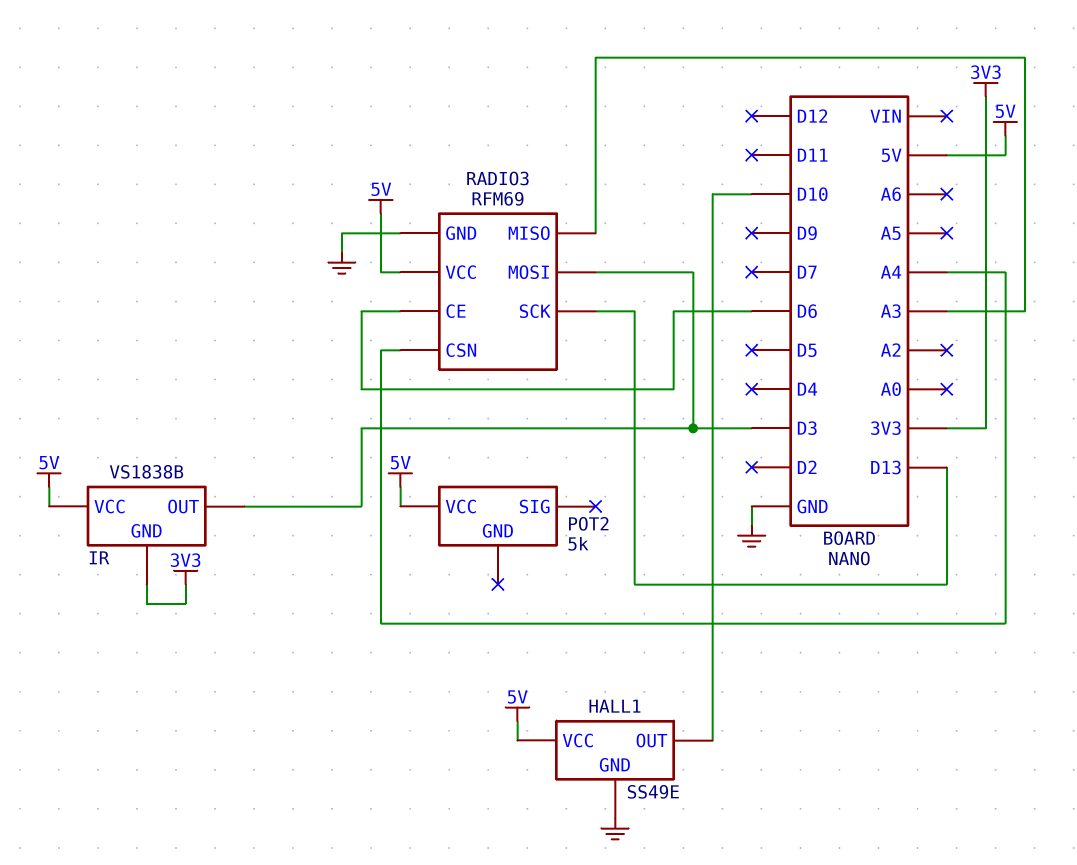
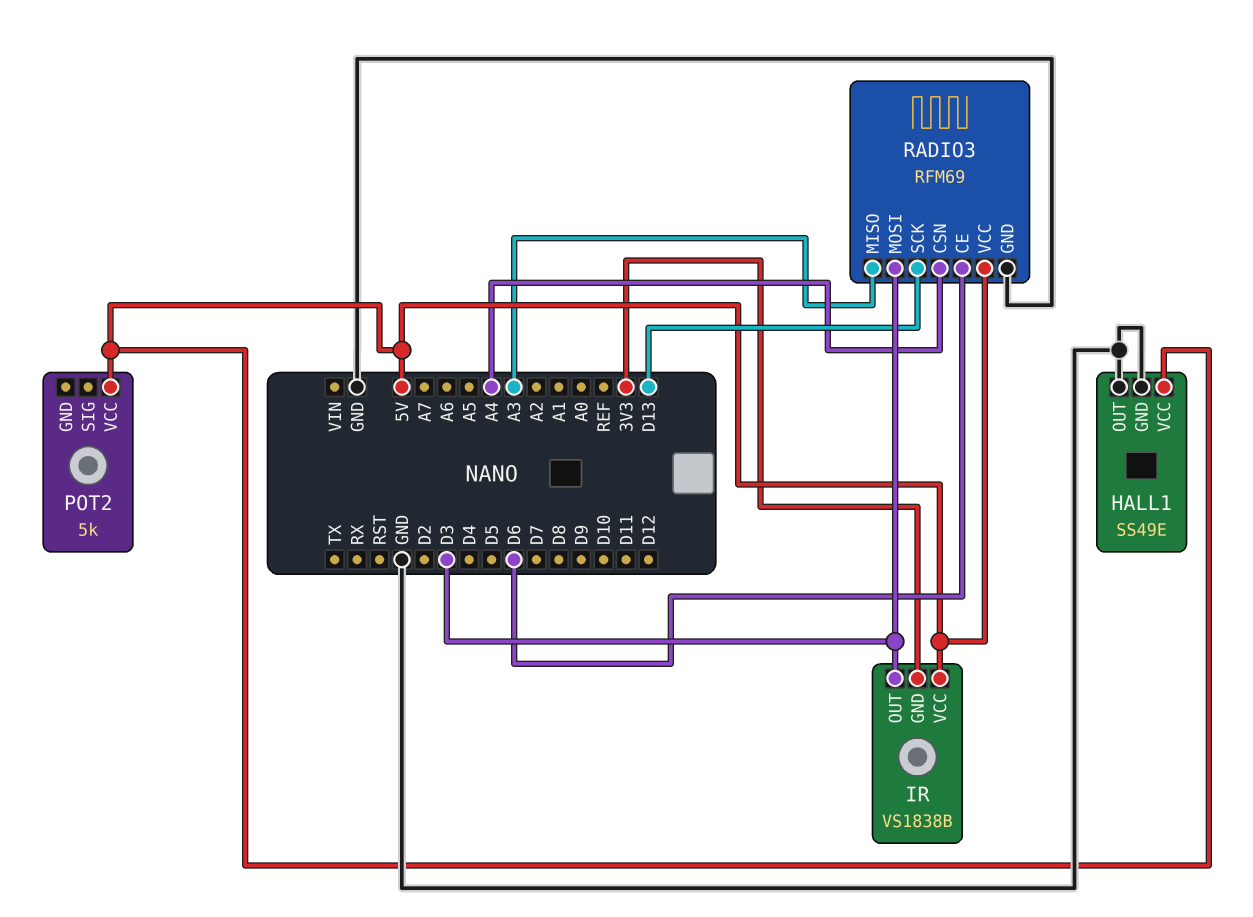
HALL1 pin OUT: D10 -> GND

